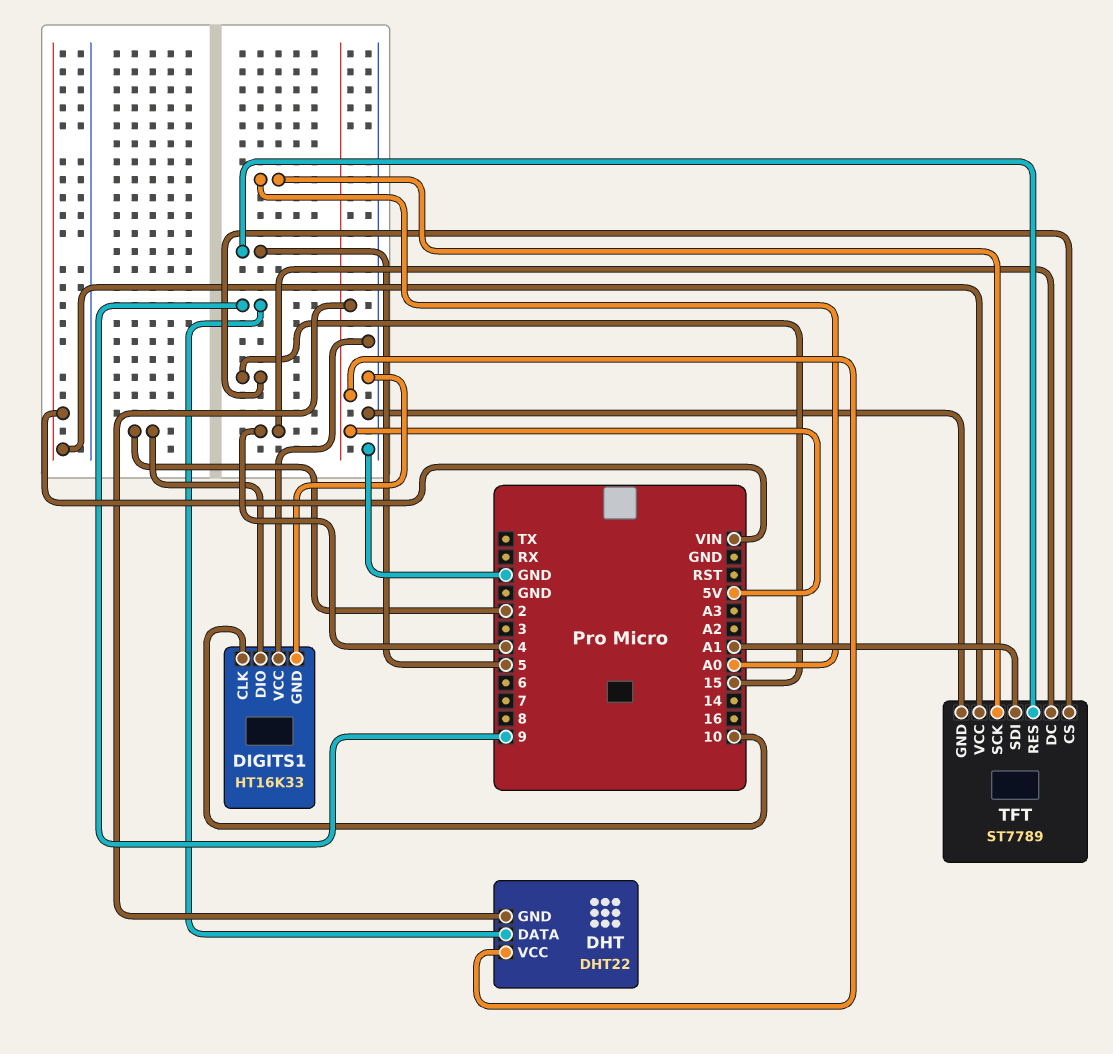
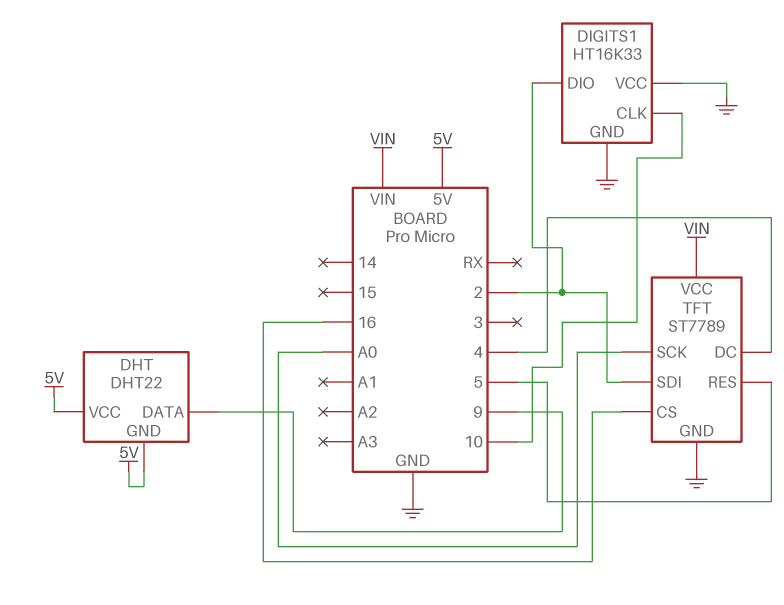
TFT pin CS: 15 -> 16
TFT pin SDI: A1 -> 2

